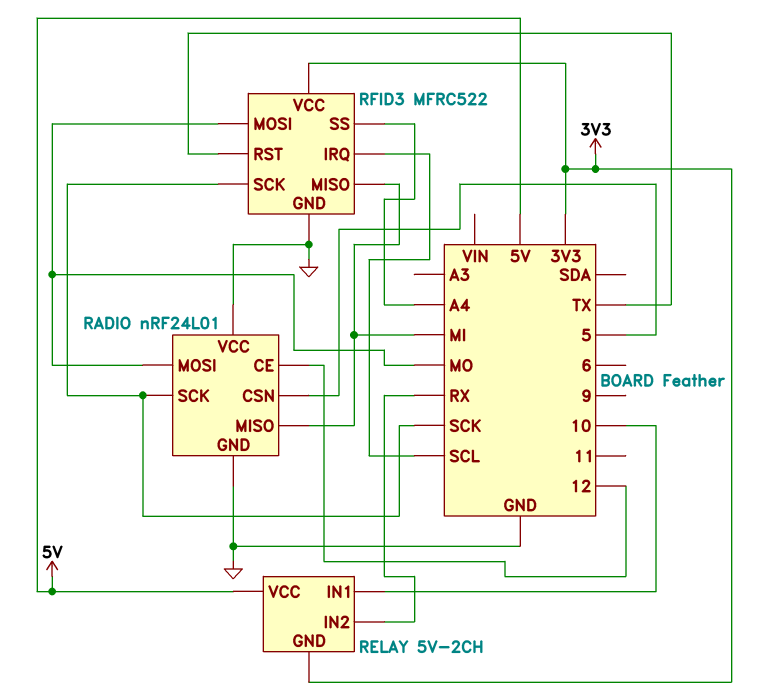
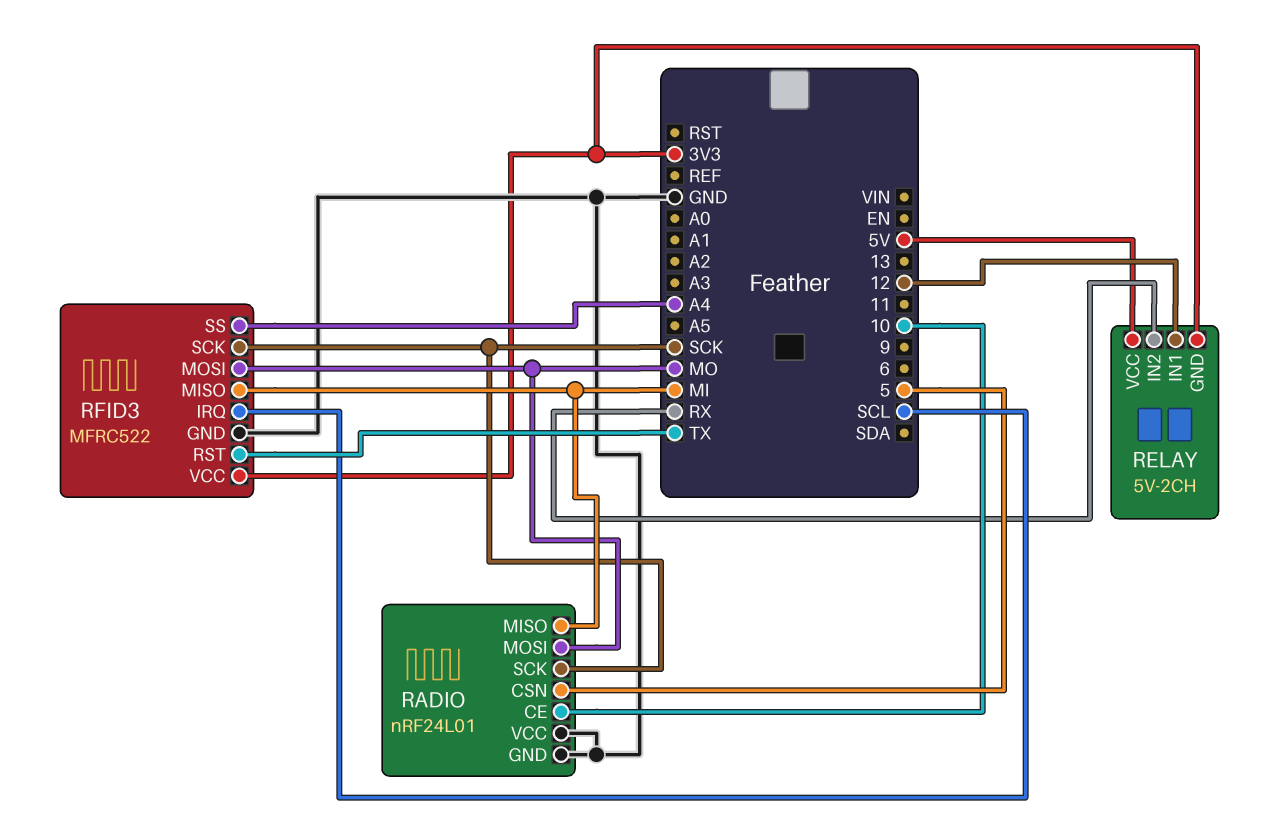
RADIO pin CE: 12 -> 10
RELAY pin IN1: 10 -> 12

